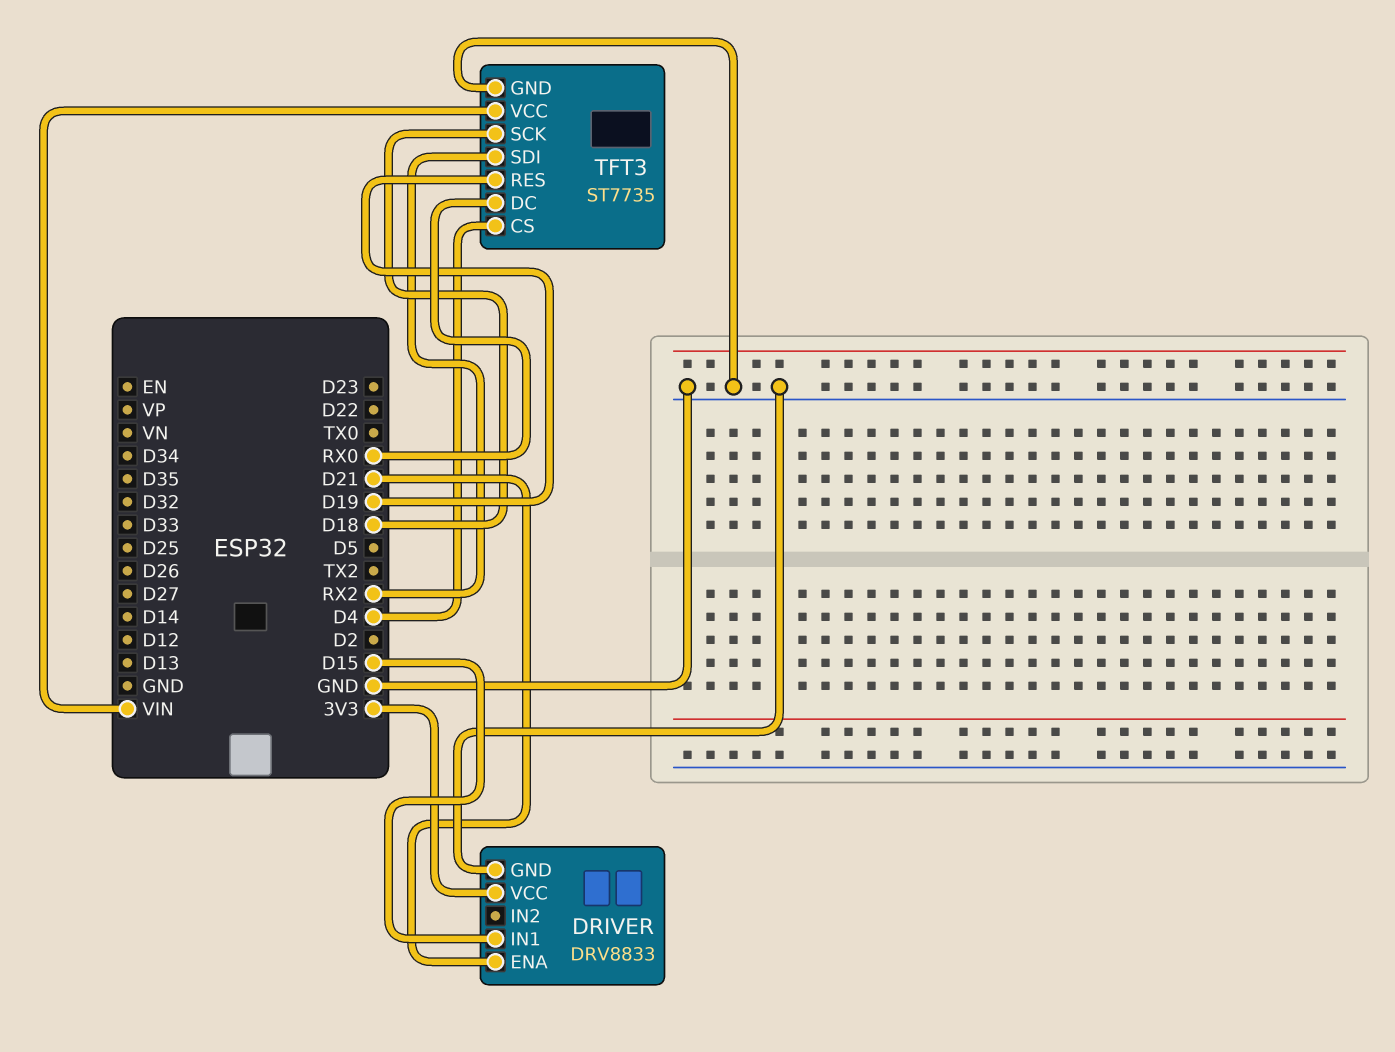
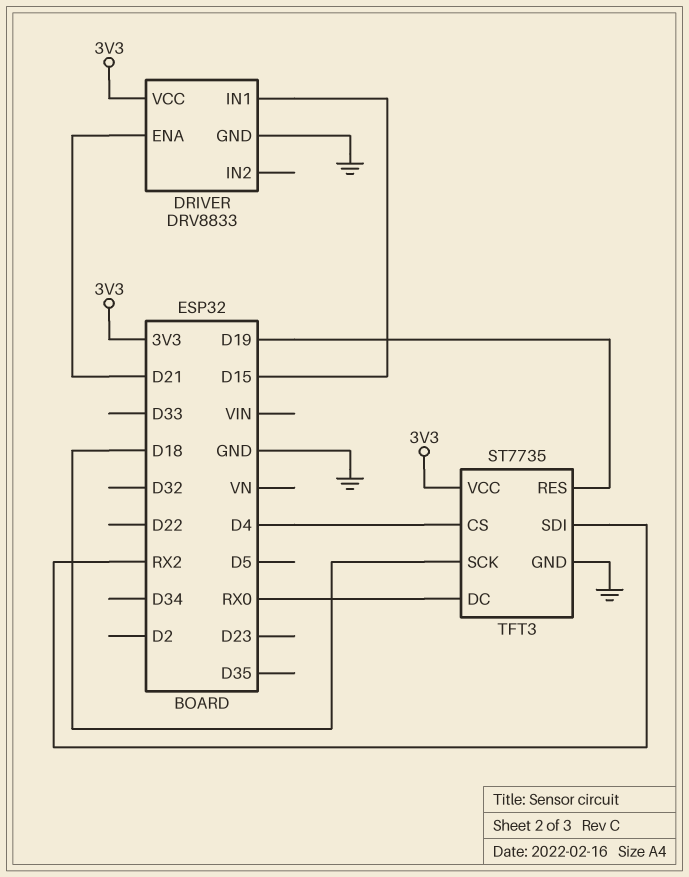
TFT3 pin VCC: VIN -> 3V3

